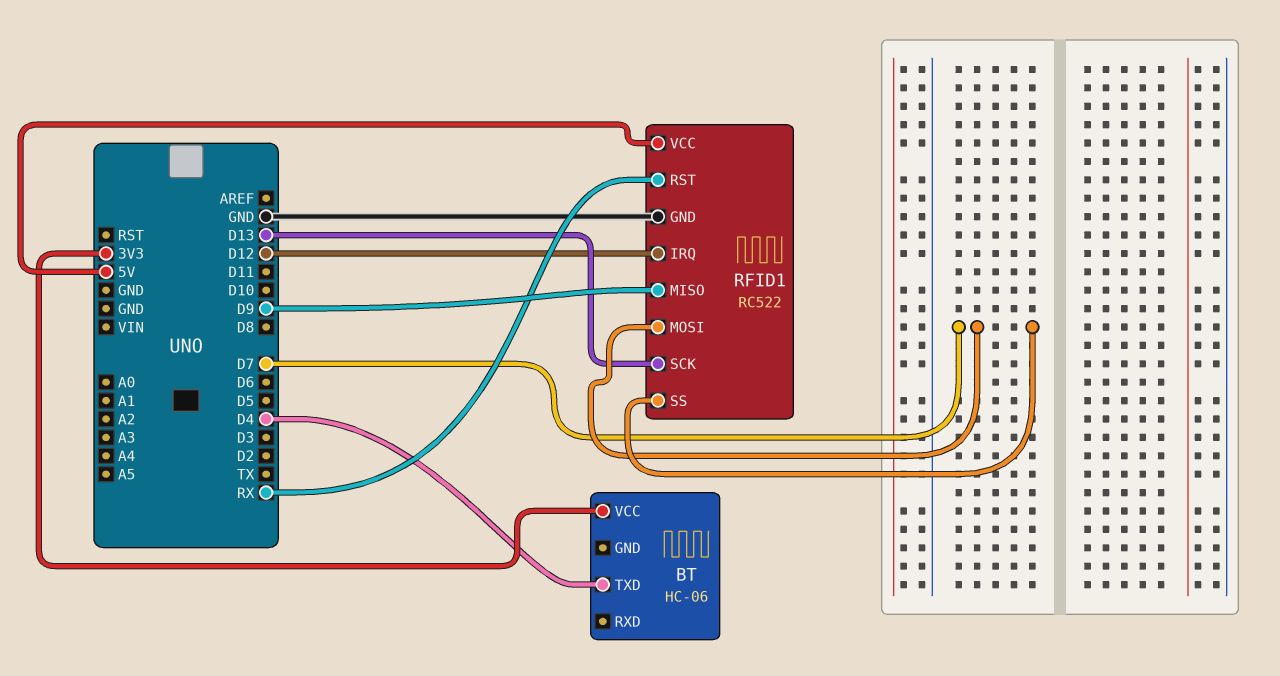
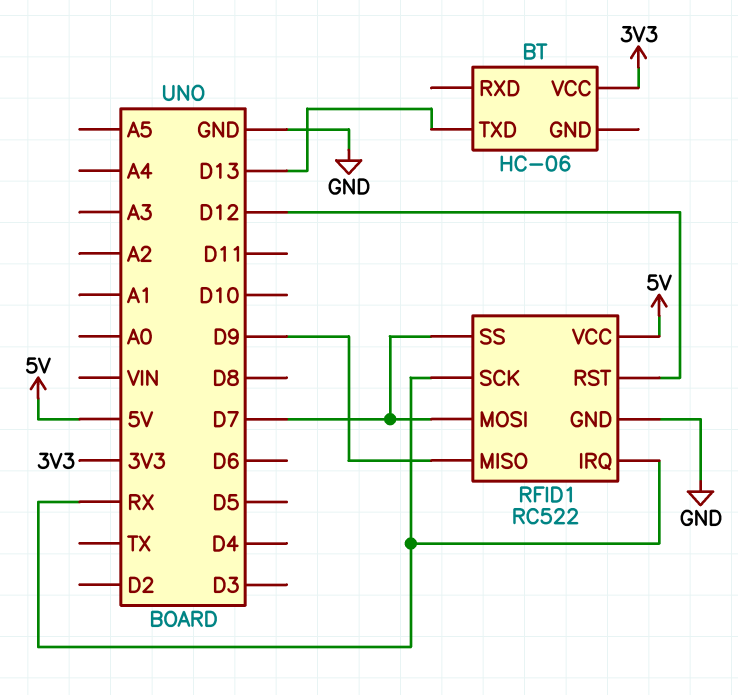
BT pin TXD: D4 -> D13
RFID1 pin IRQ: D12 -> RX
RFID1 pin RST: RX -> D12
RFID1 pin SCK: D13 -> RX

